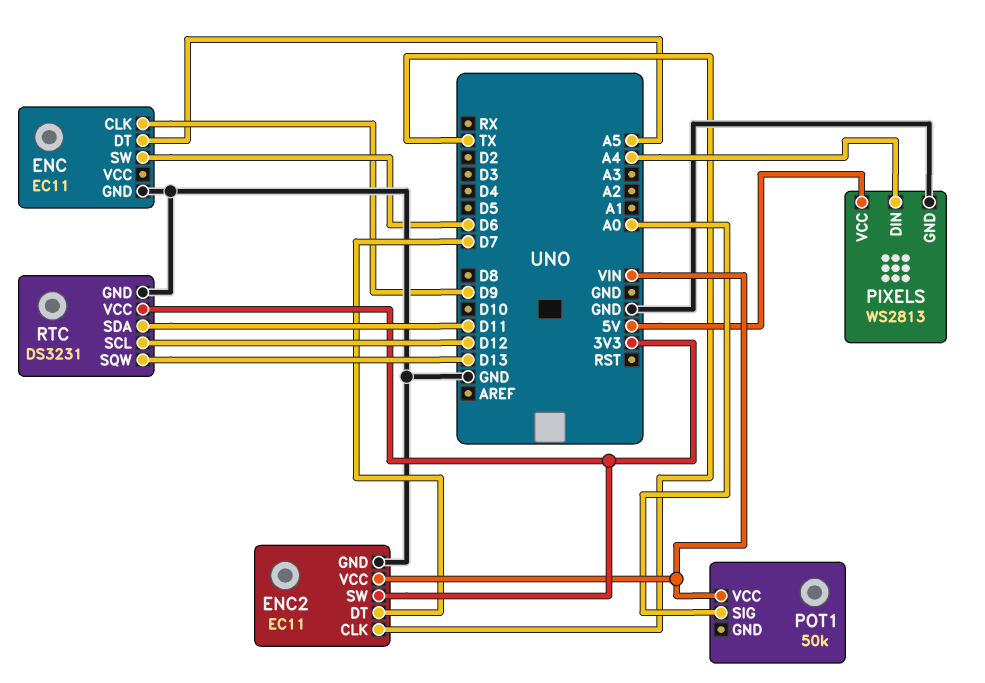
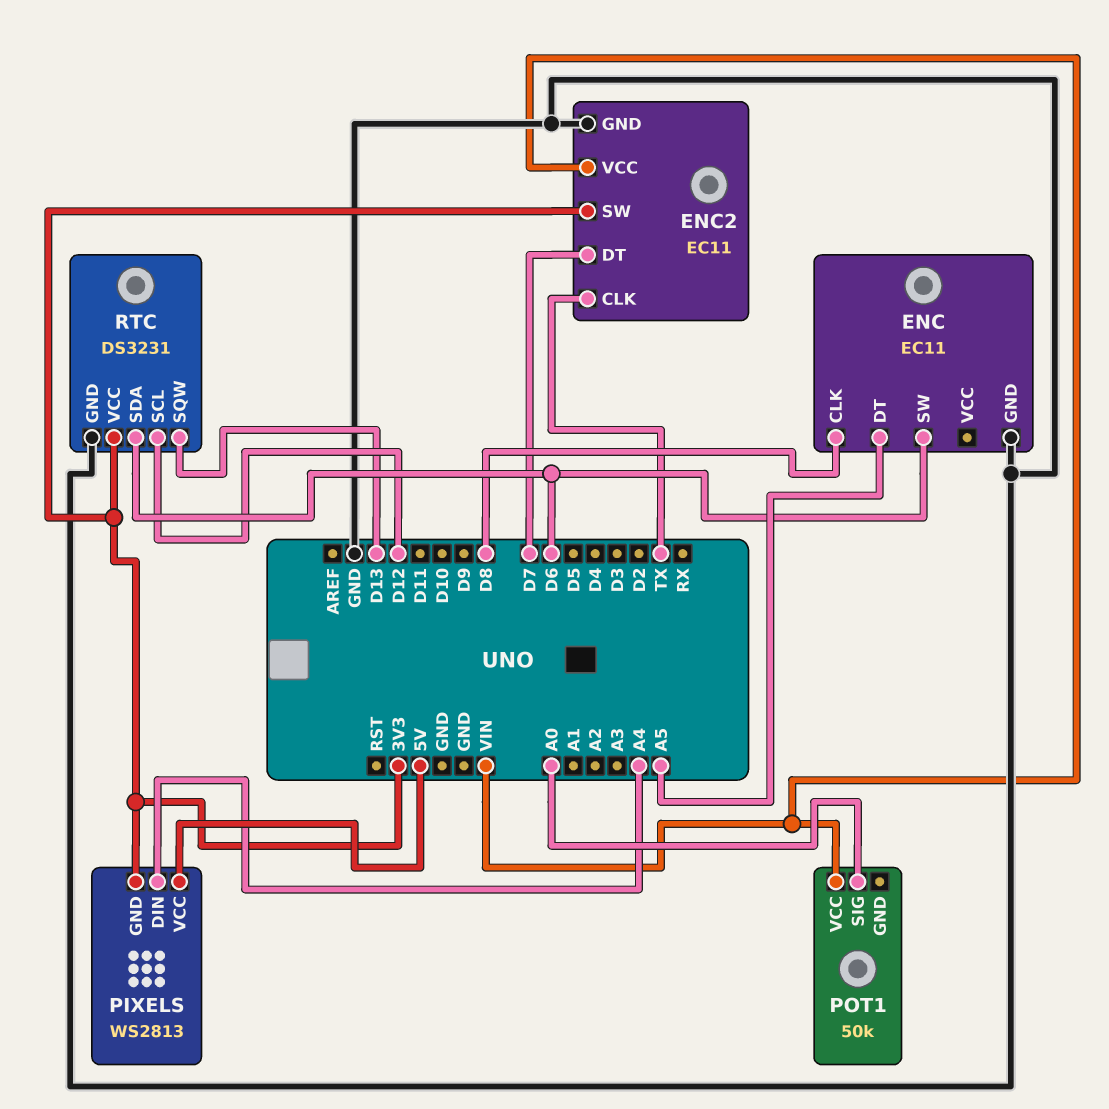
ENC pin CLK: D9 -> D8
PIXELS pin GND: GND -> 3V3
RTC pin SDA: D11 -> D6

